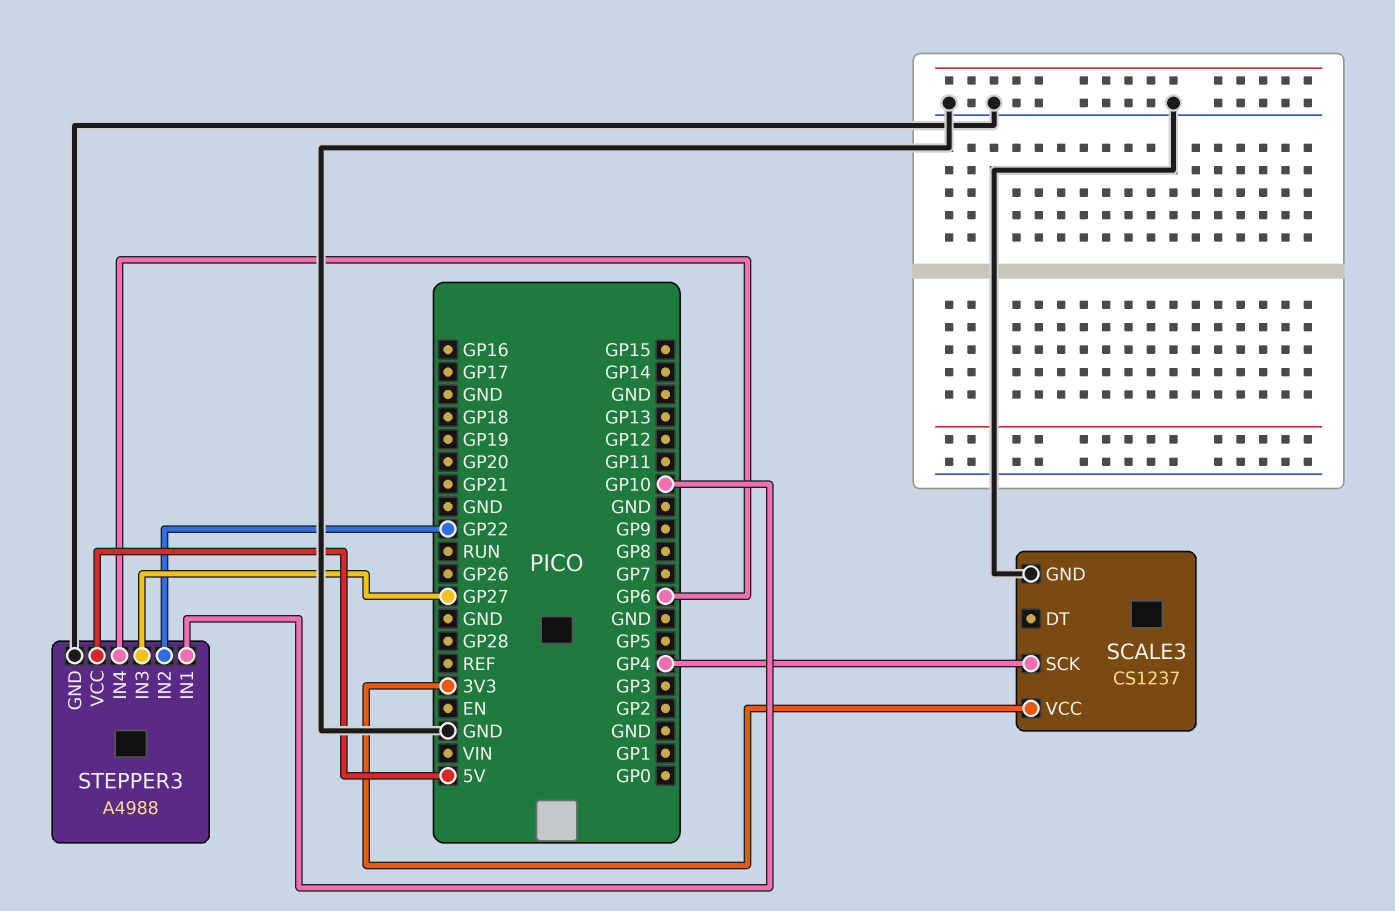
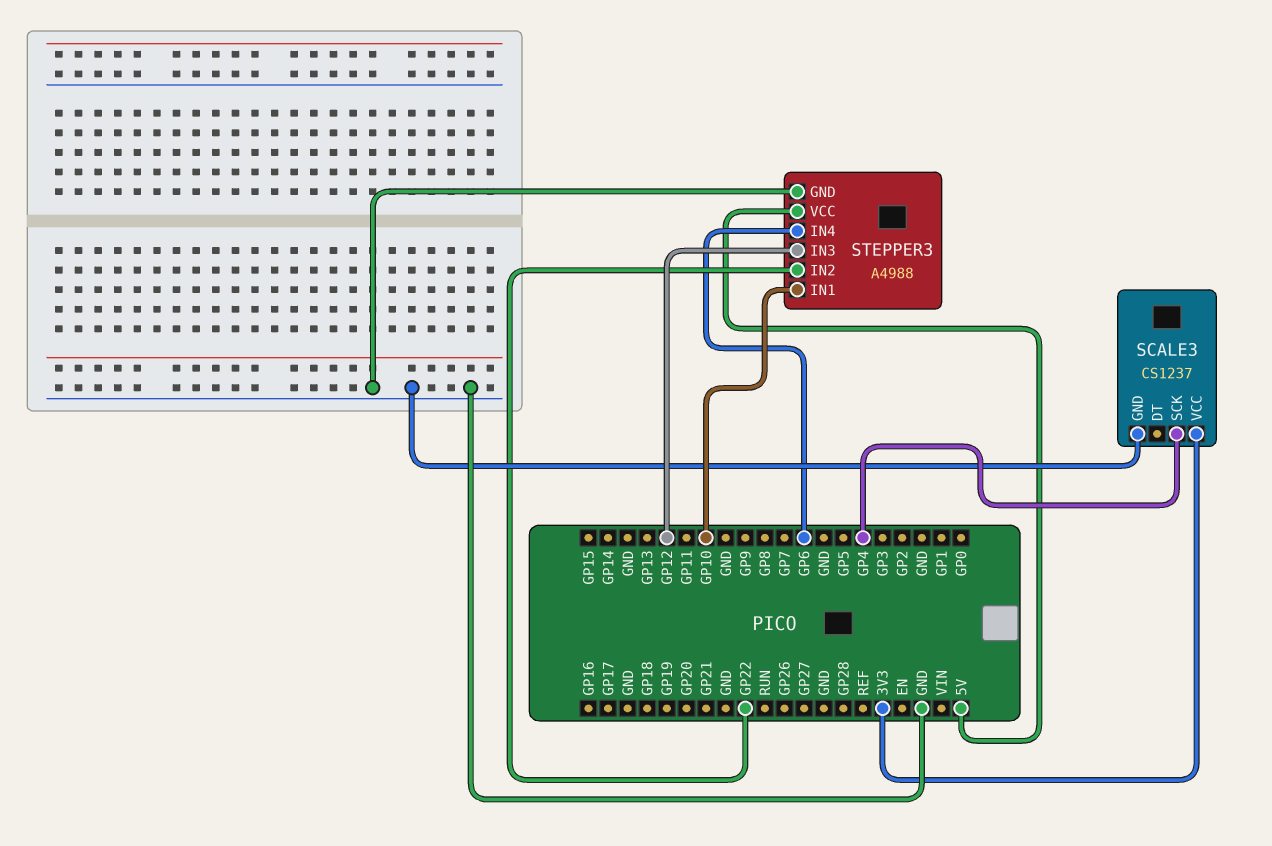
STEPPER3 pin IN3: GP27 -> GP12

